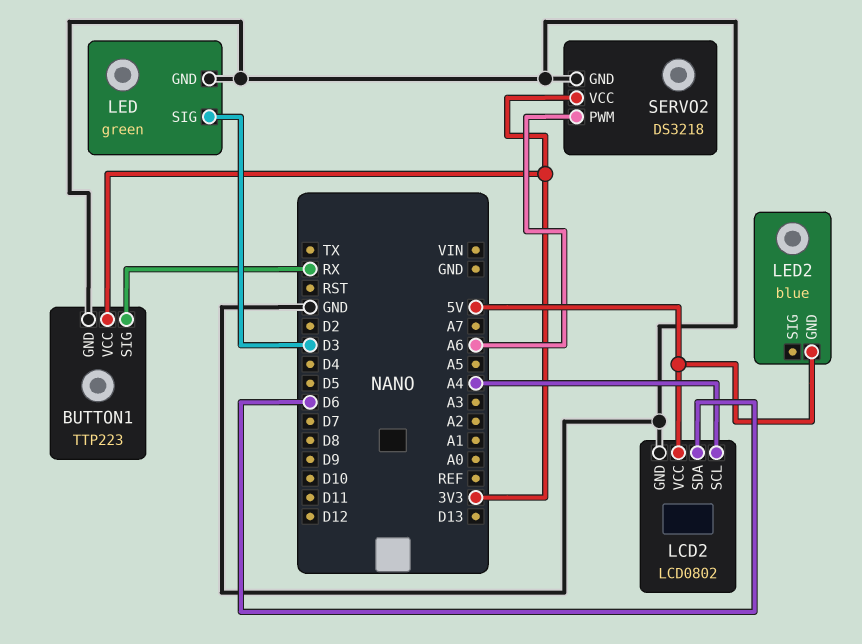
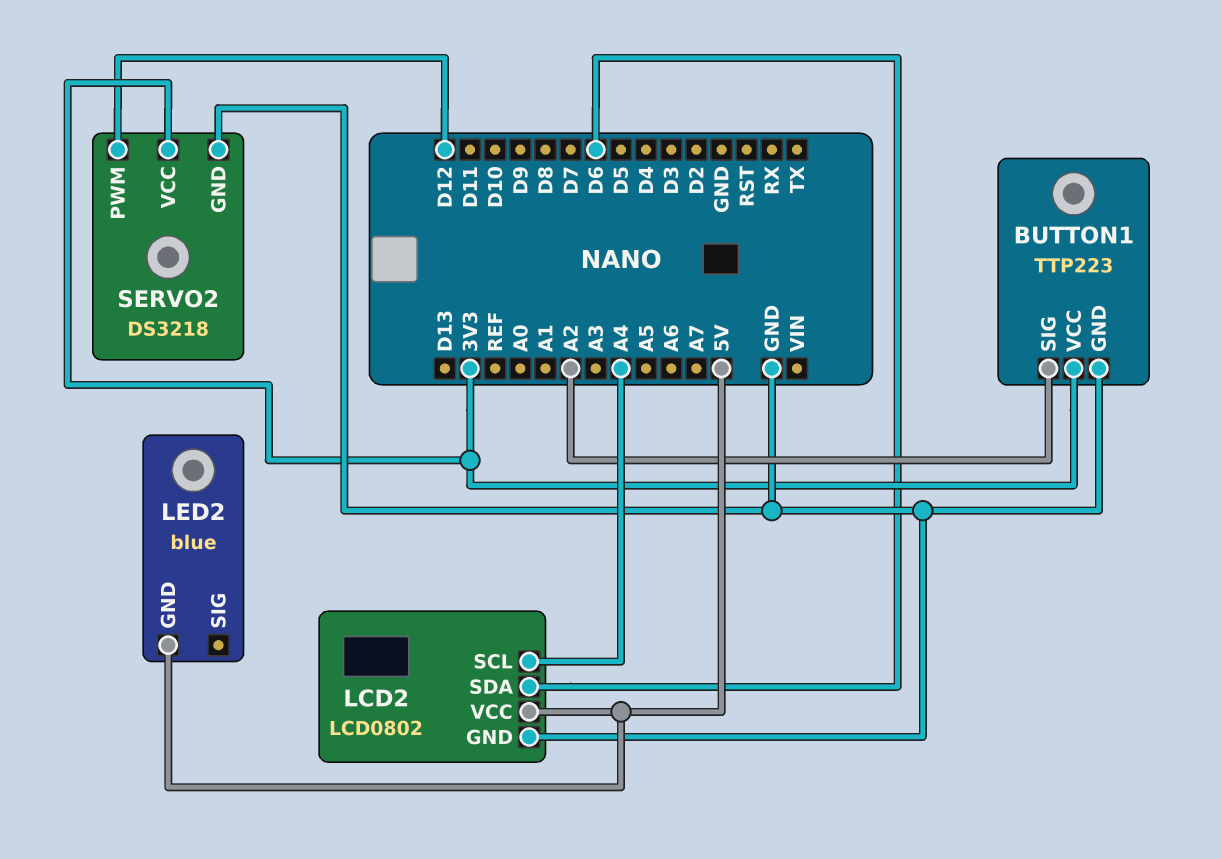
BUTTON1 pin SIG: RX -> A2
LED: green -> none
LED pin GND: GND -> none
LED pin SIG: D3 -> none
SERVO2 pin PWM: A6 -> D12

